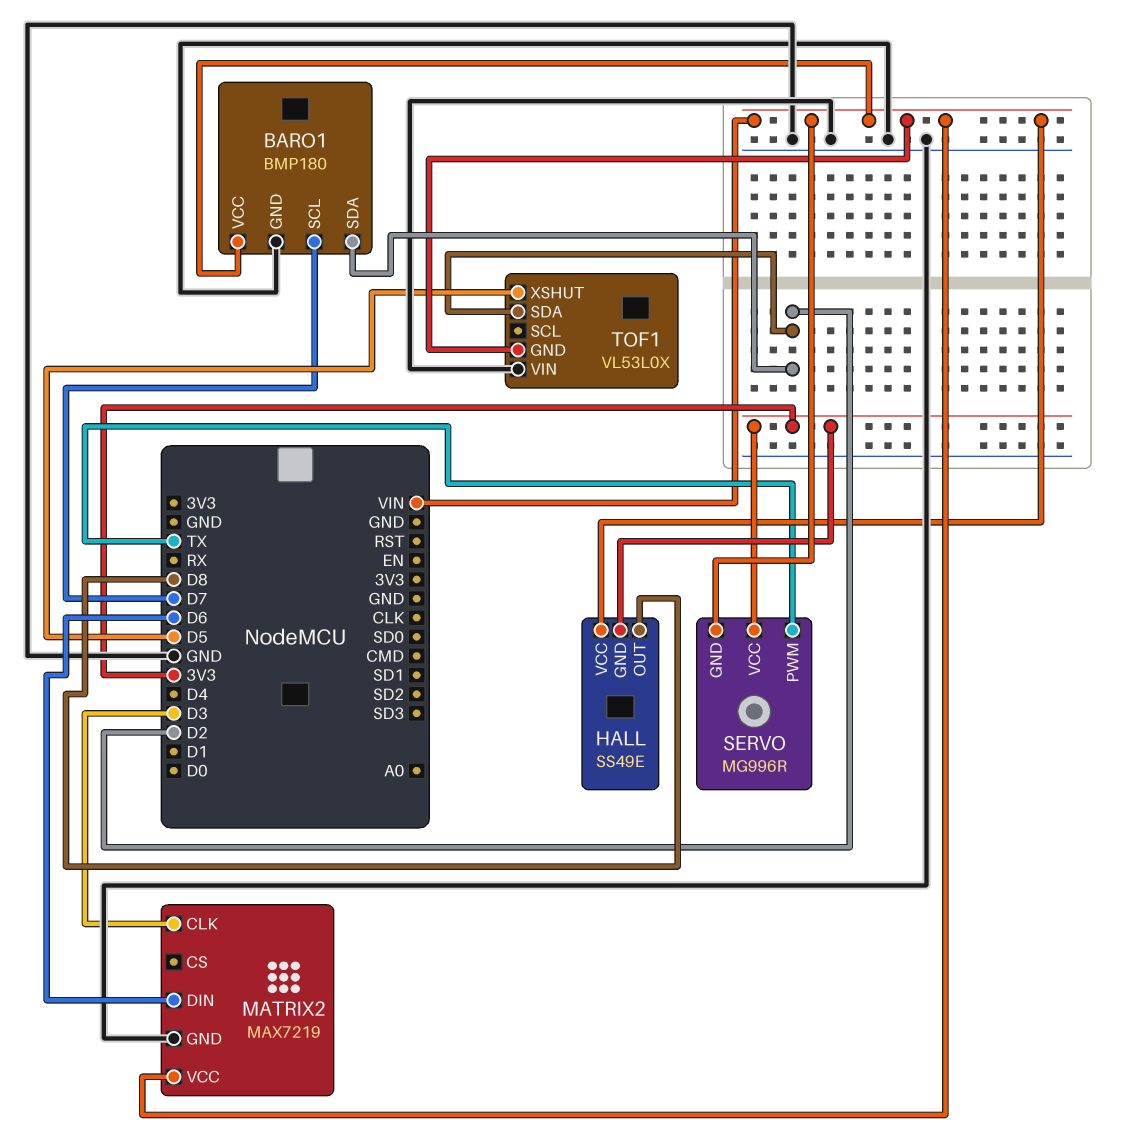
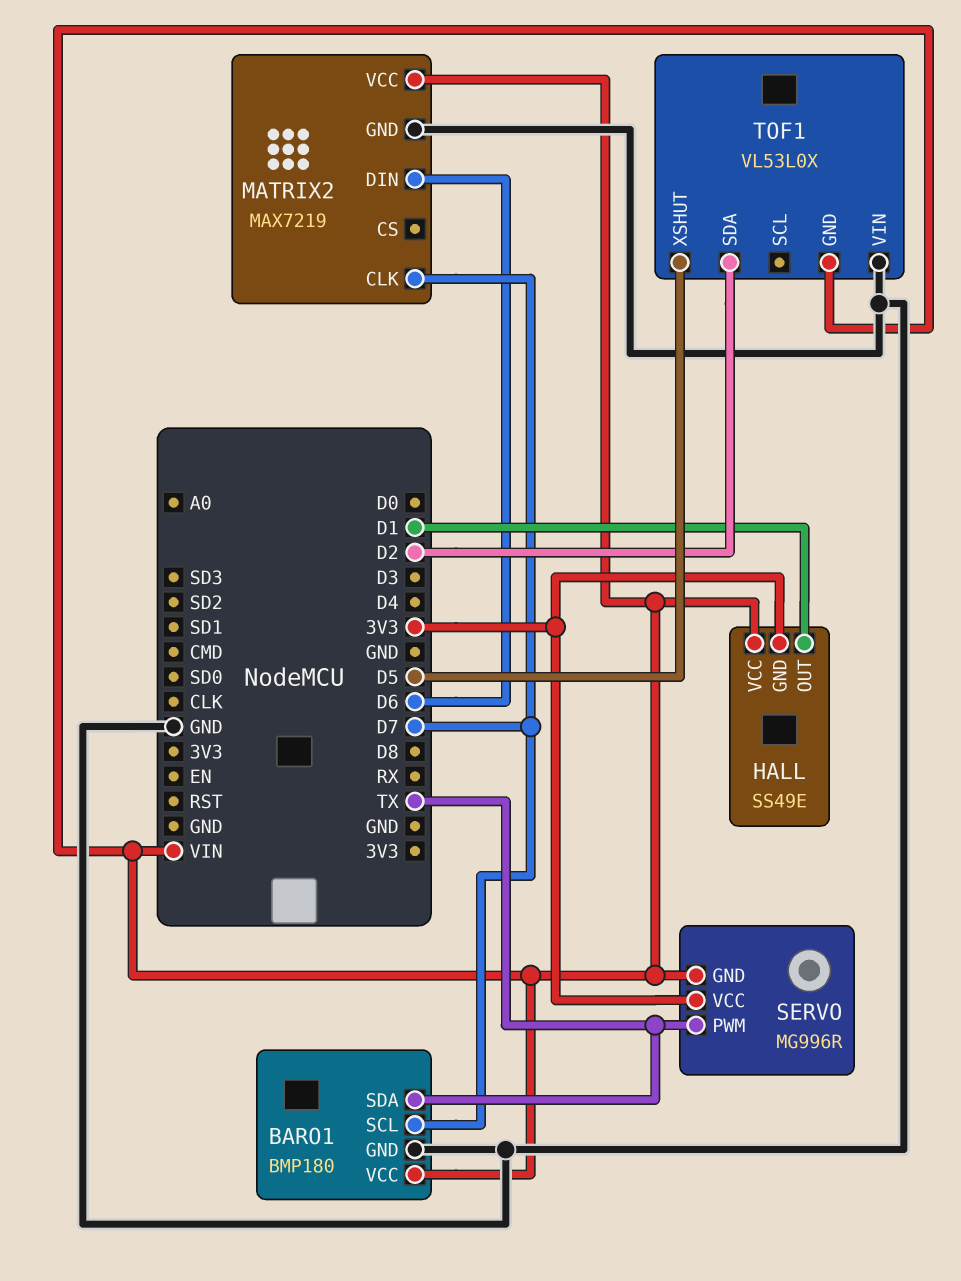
BARO1 pin SDA: D2 -> TX
HALL pin OUT: D8 -> D1
MATRIX2 pin CLK: D3 -> D7

